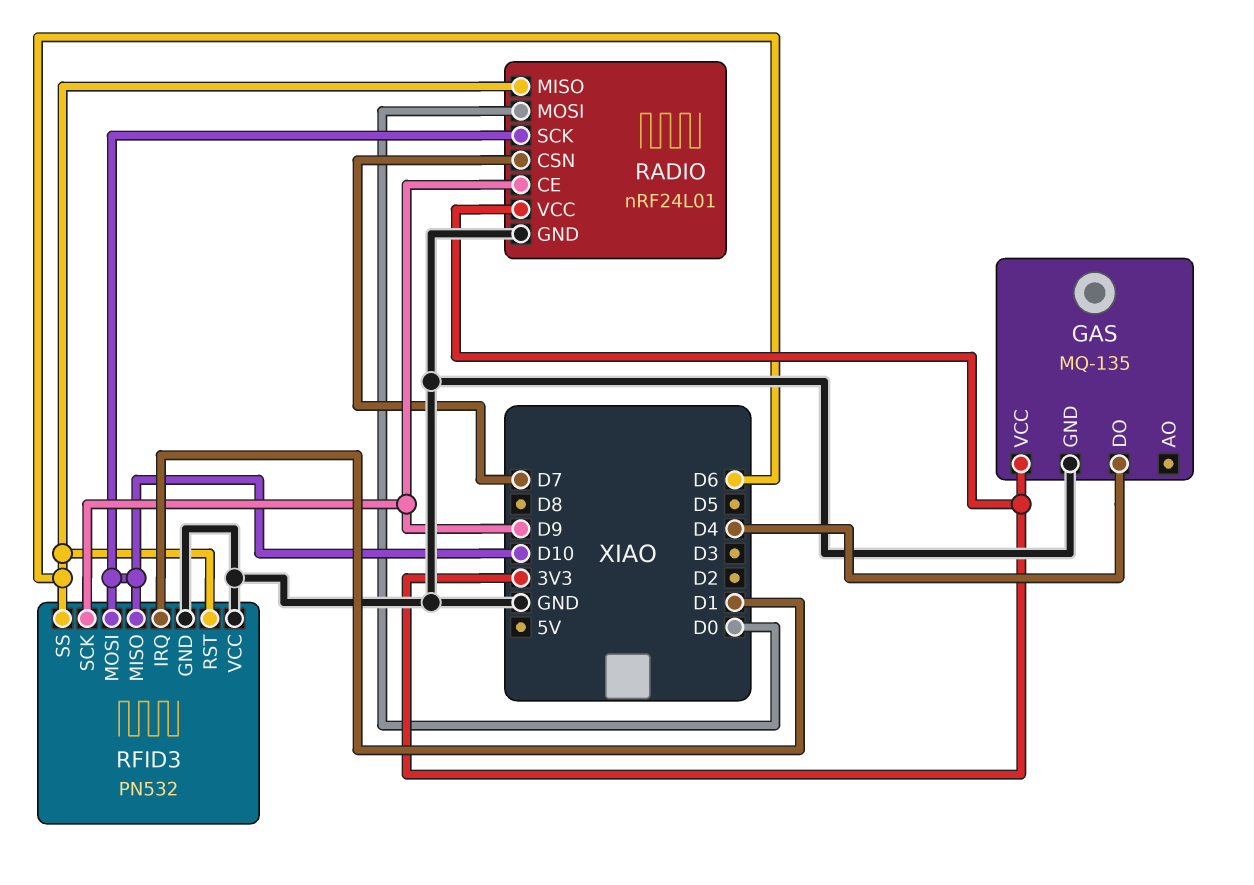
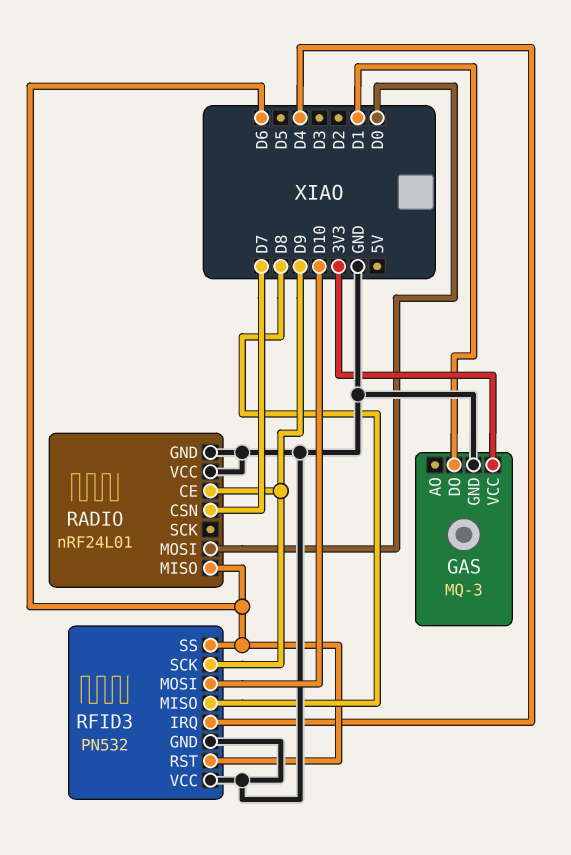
GAS: MQ-135 -> MQ-3
GAS pin DO: D4 -> D1
RADIO pin SCK: D10 -> none
RADIO pin VCC: 3V3 -> GND
RFID3 pin IRQ: D1 -> D4
RFID3 pin MISO: D10 -> D8

